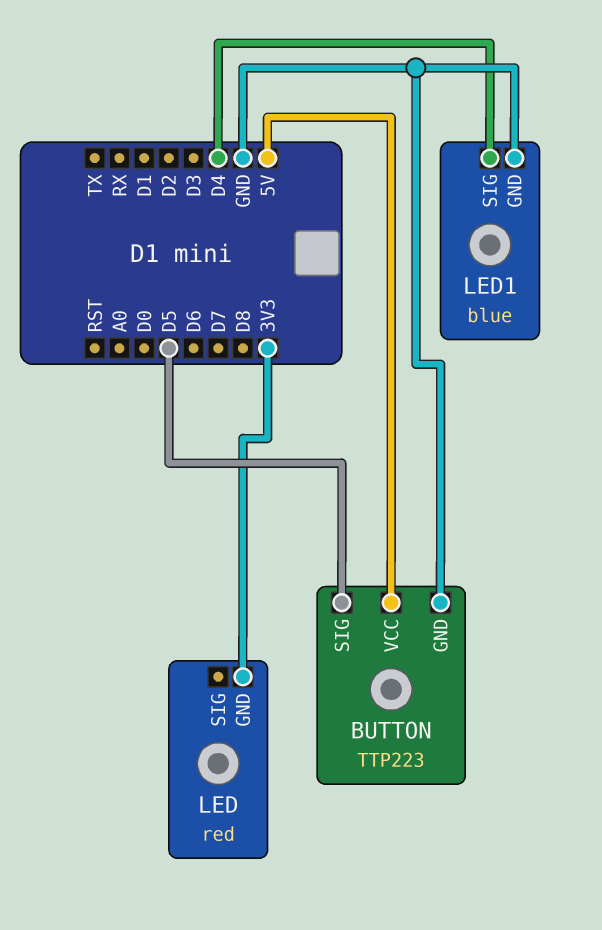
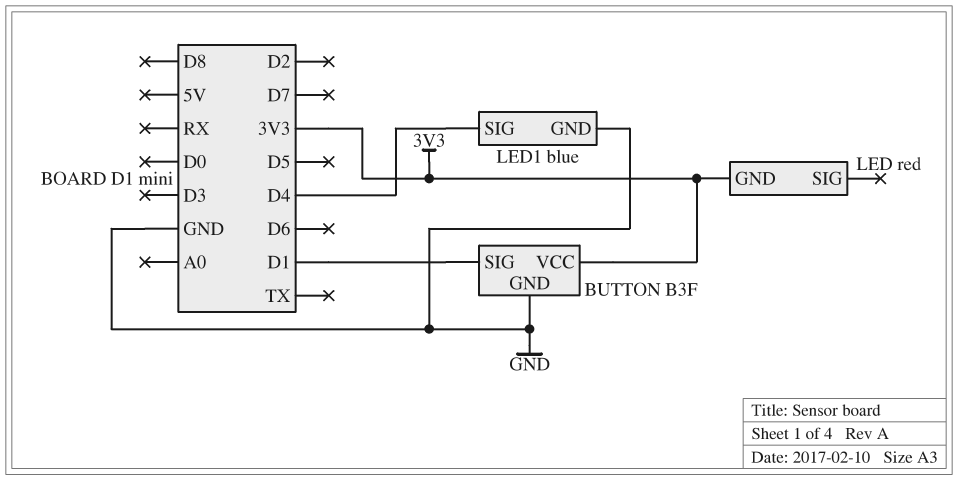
BUTTON: TTP223 -> B3F
BUTTON pin SIG: D5 -> D1
BUTTON pin VCC: 5V -> 3V3

